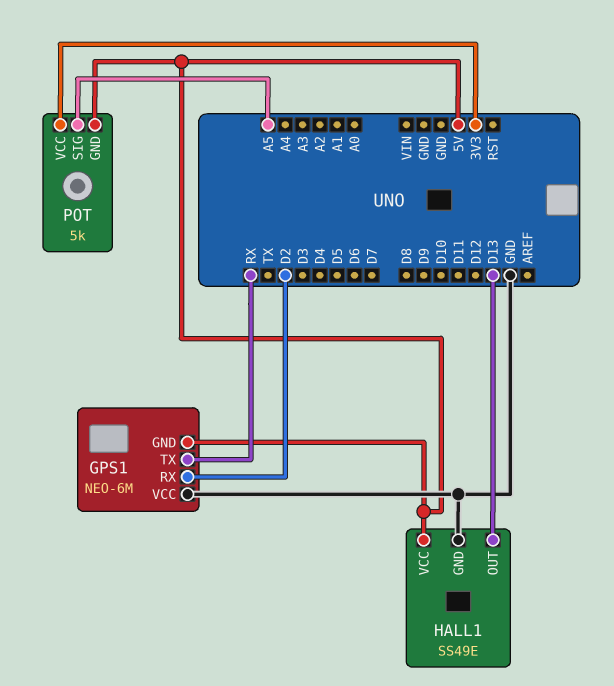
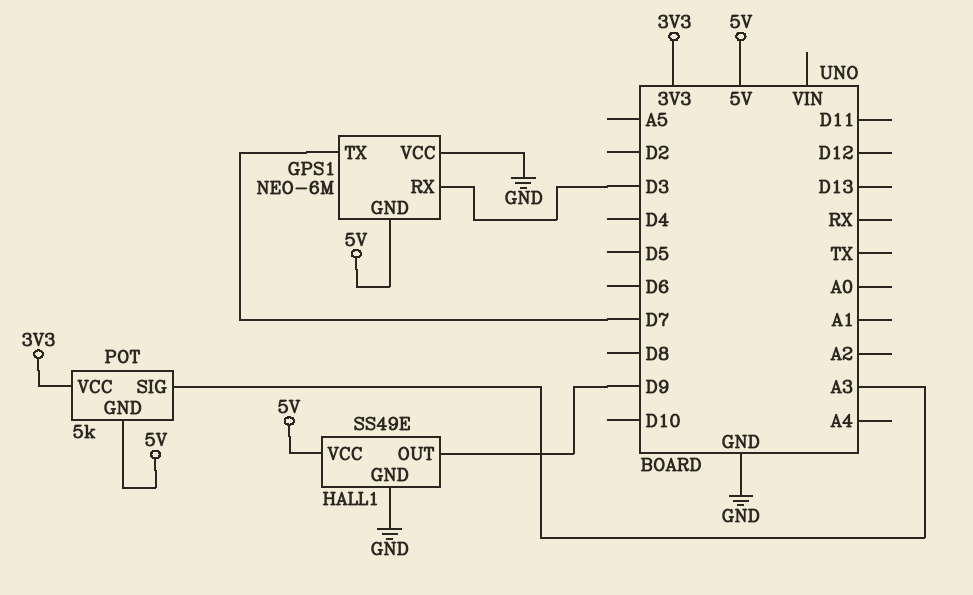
GPS1 pin RX: D2 -> D3
GPS1 pin TX: RX -> D7
HALL1 pin OUT: D13 -> D9
POT pin SIG: A5 -> A3

